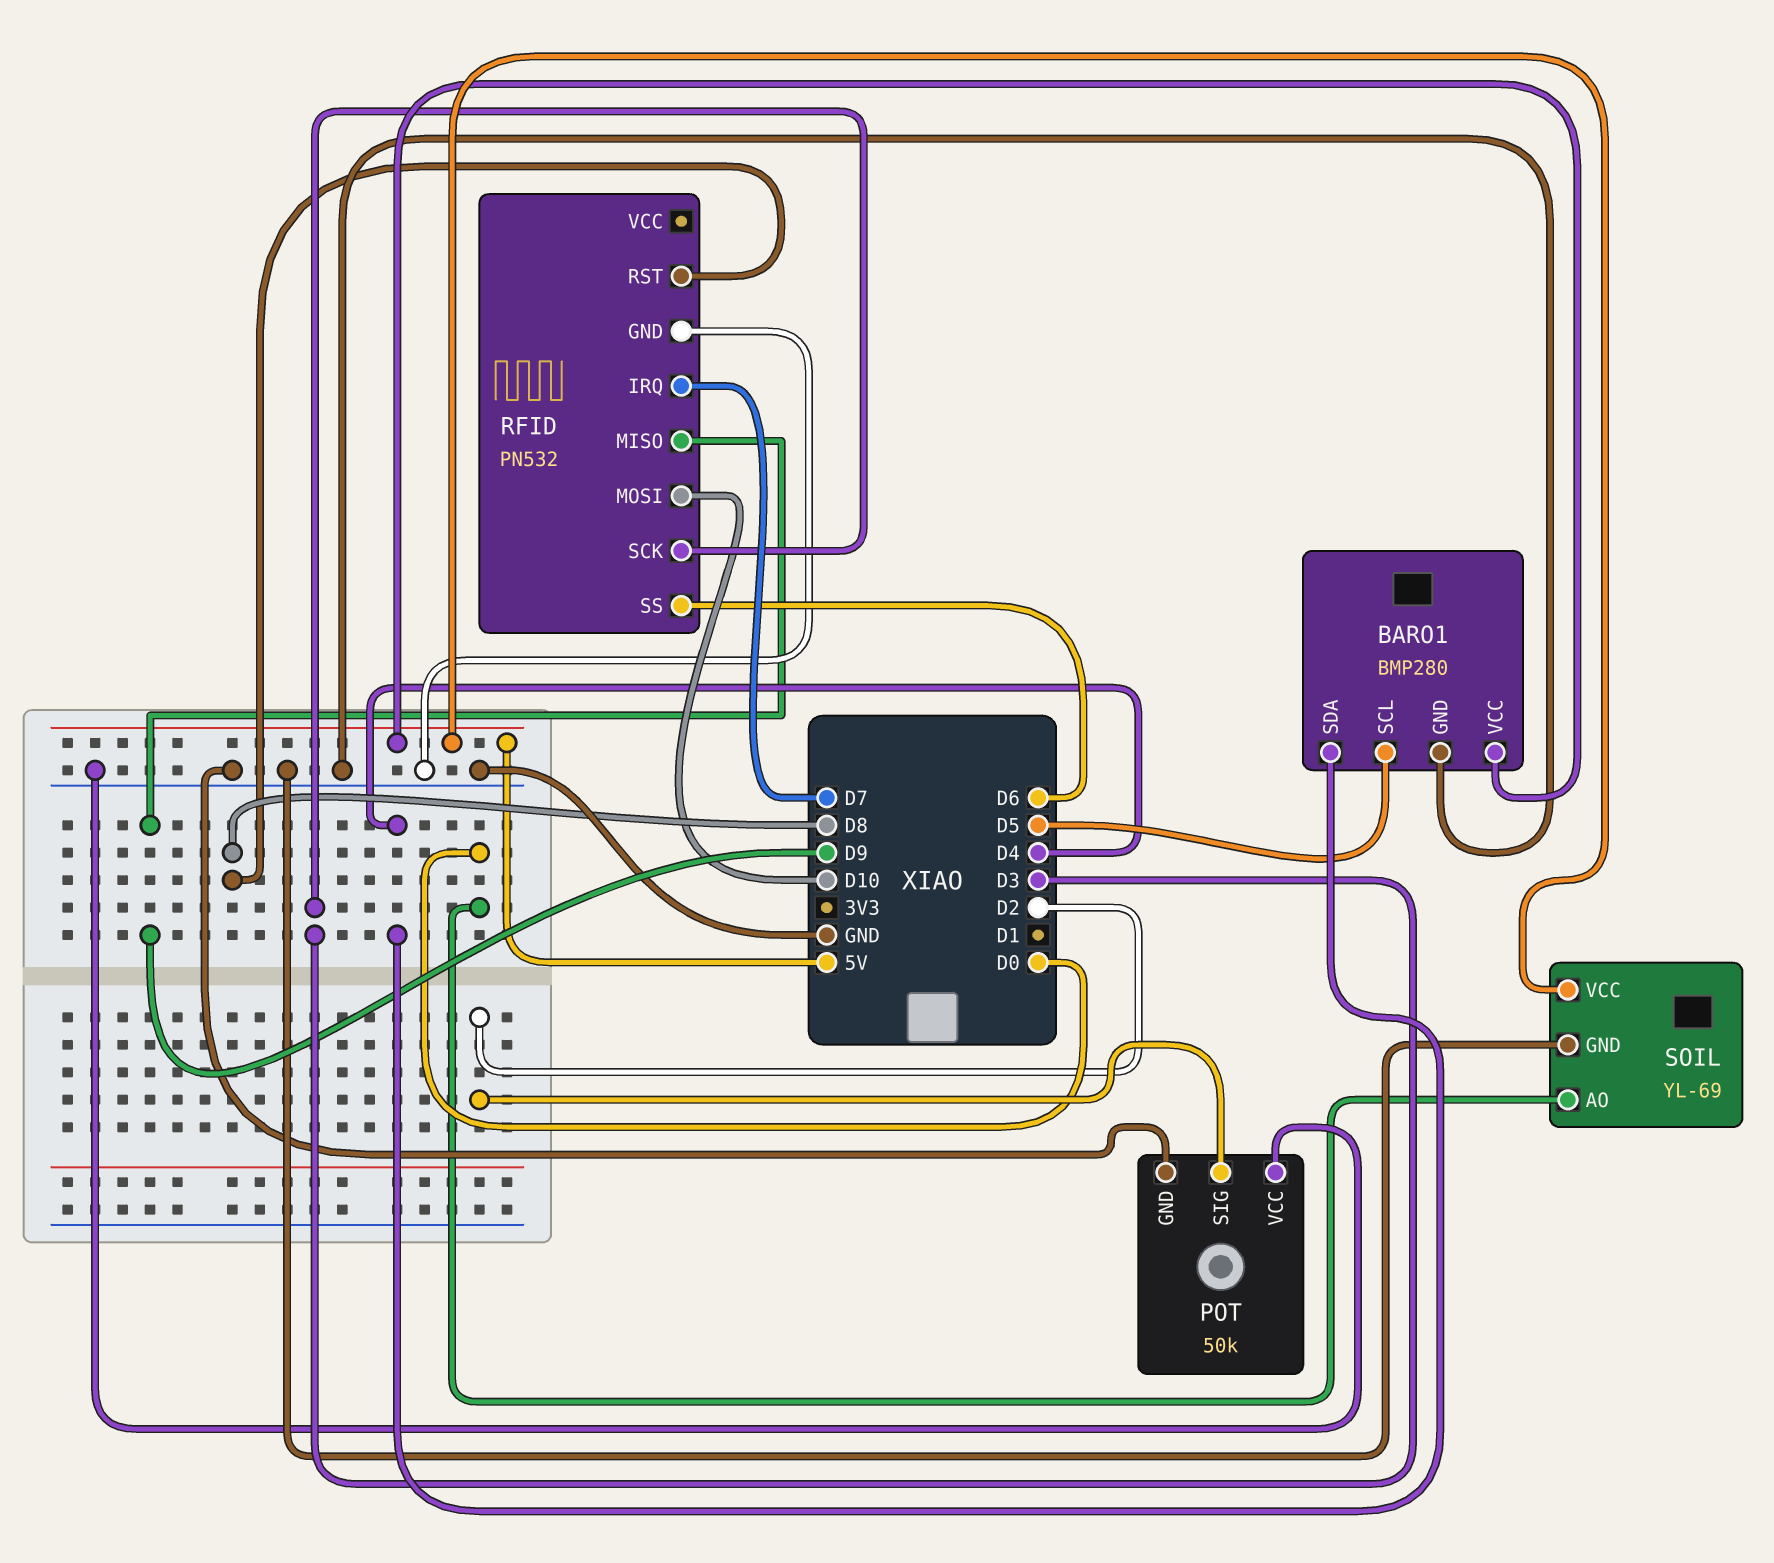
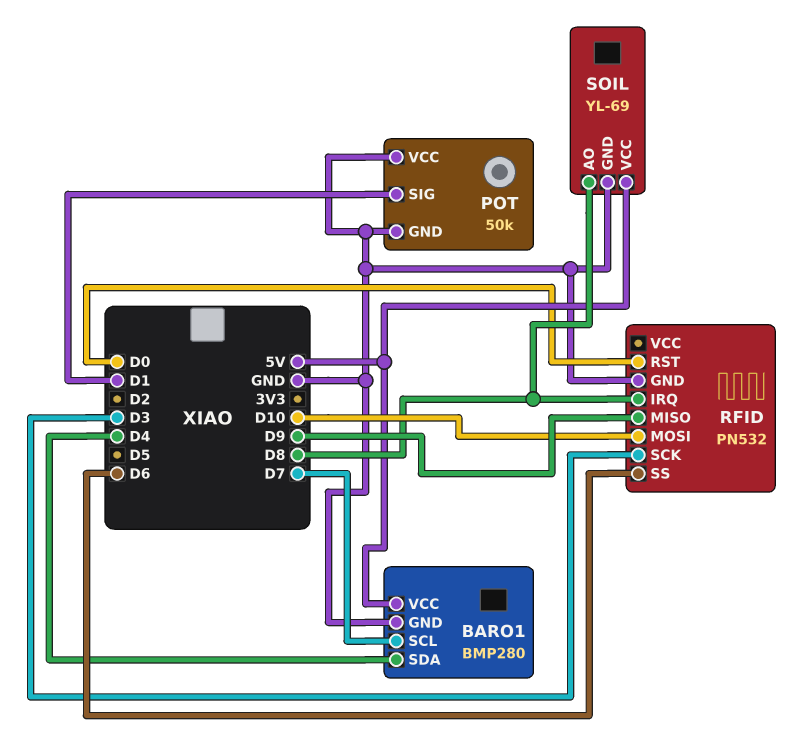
BARO1 pin SCL: D5 -> D7
POT pin SIG: D2 -> D1
RFID pin IRQ: D7 -> D8
RFID pin RST: D8 -> D0
SOIL pin AO: D0 -> D8

